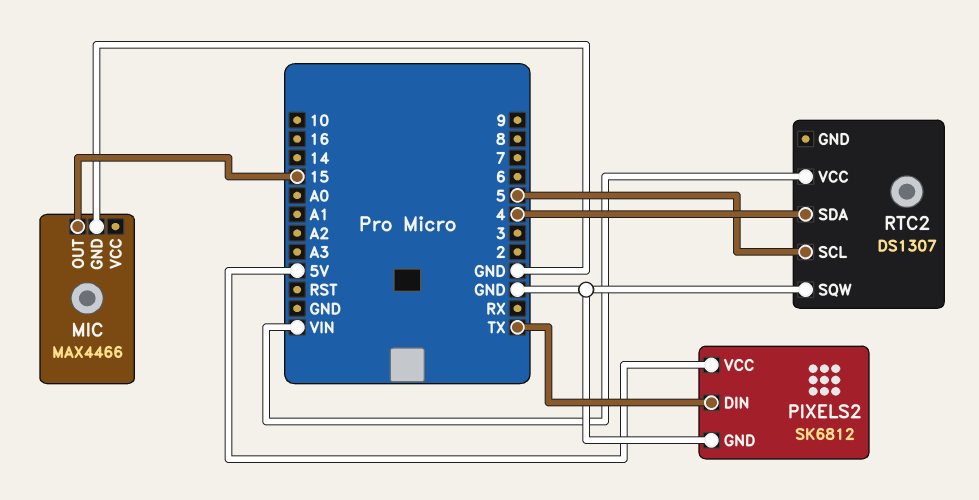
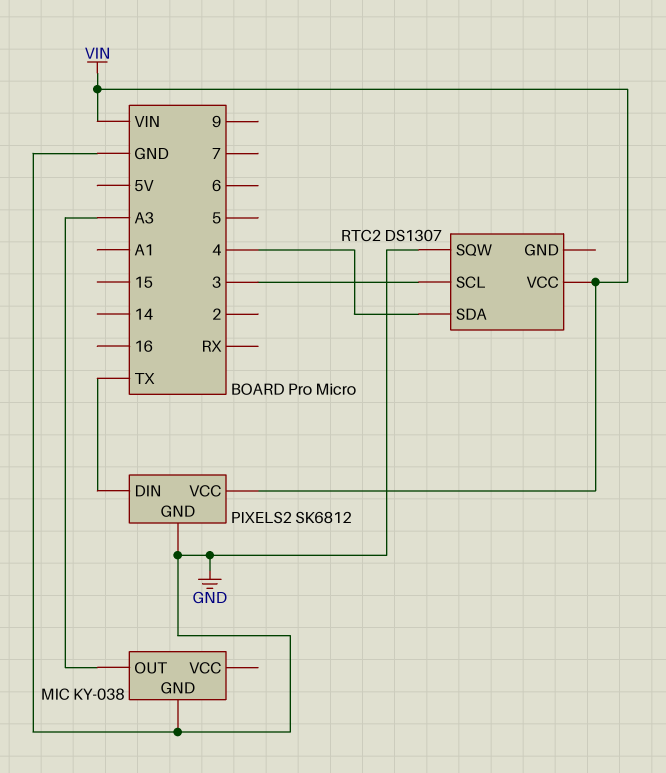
MIC: MAX4466 -> KY-038
MIC pin OUT: 15 -> A3
PIXELS2 pin VCC: 5V -> VIN
RTC2 pin SCL: 5 -> 3

